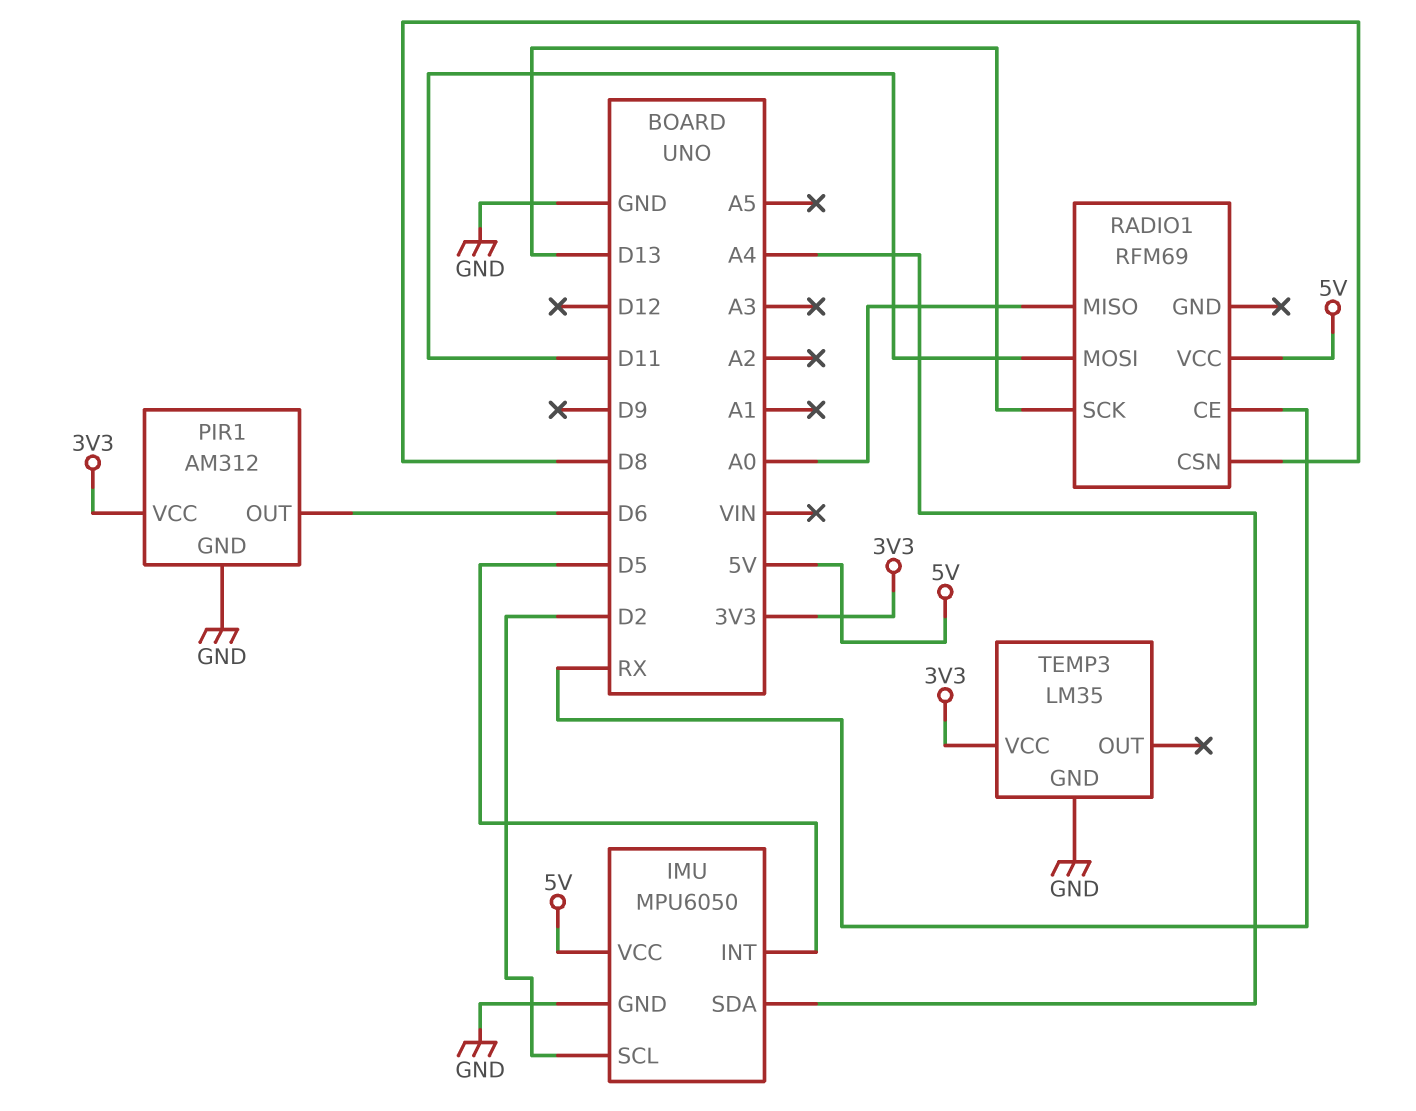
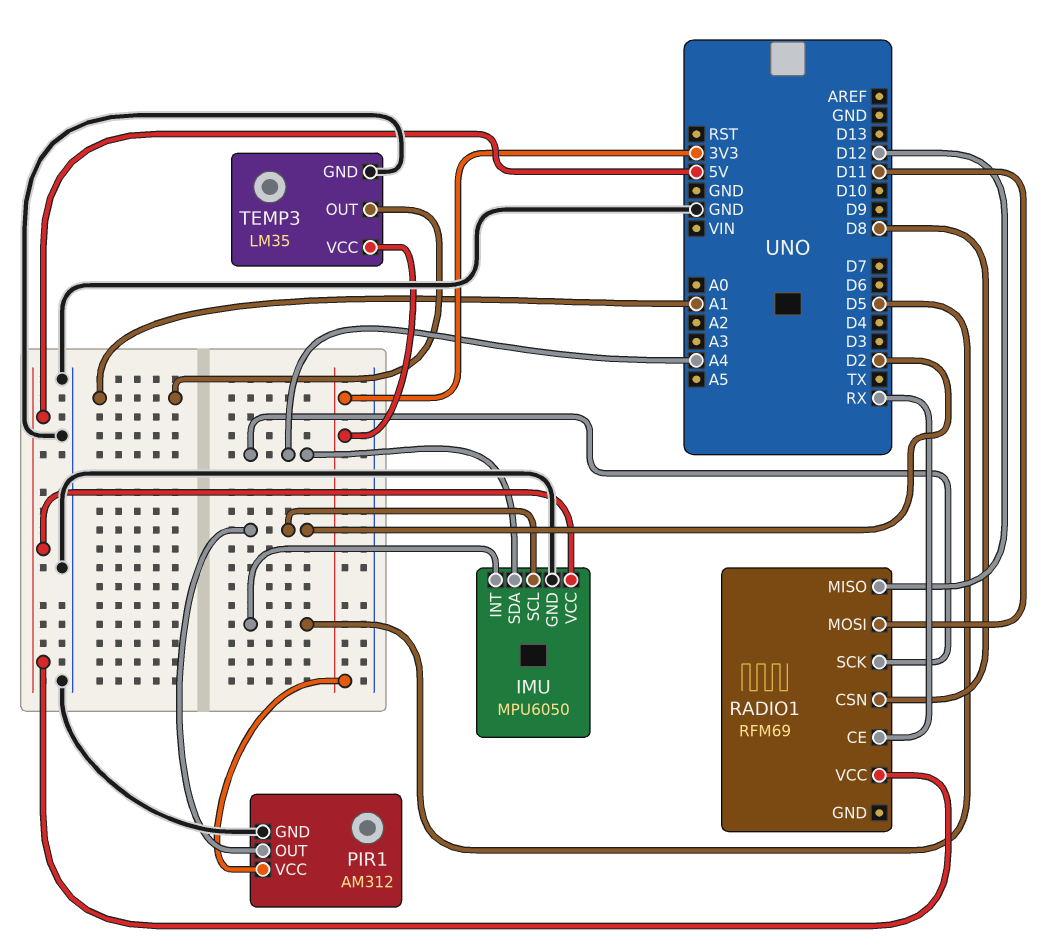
PIR1 pin OUT: D6 -> D2
RADIO1 pin MISO: A0 -> D12
RADIO1 pin SCK: D13 -> A4
TEMP3 pin OUT: none -> A1

